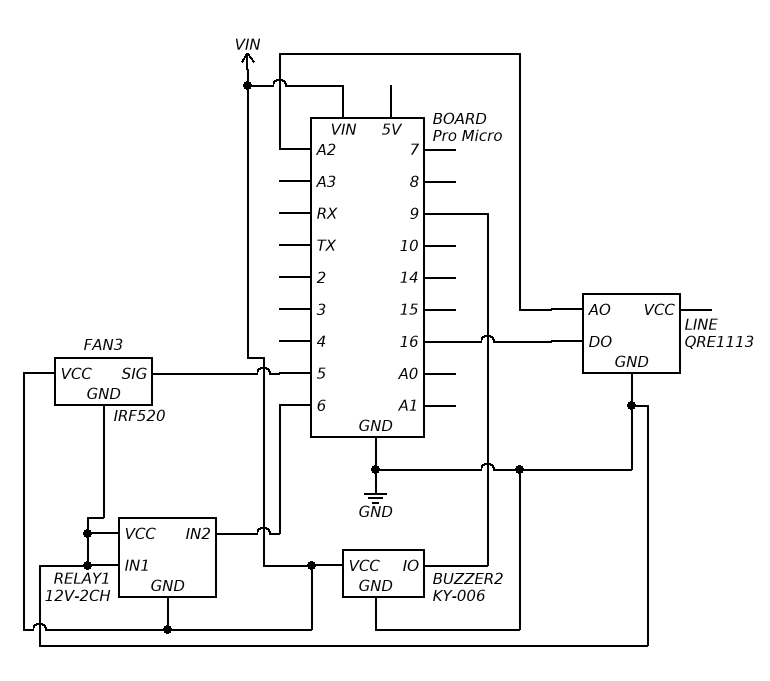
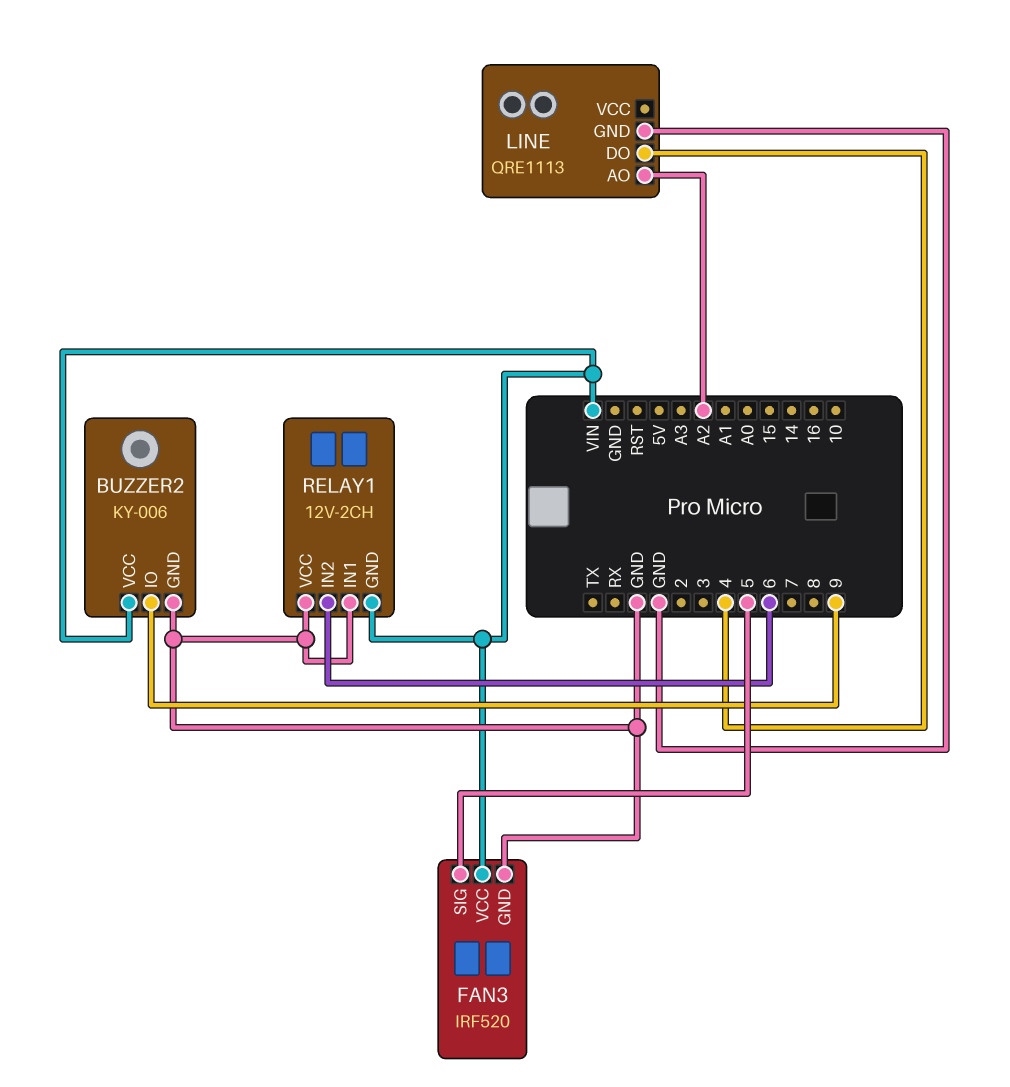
LINE pin DO: 16 -> 4

